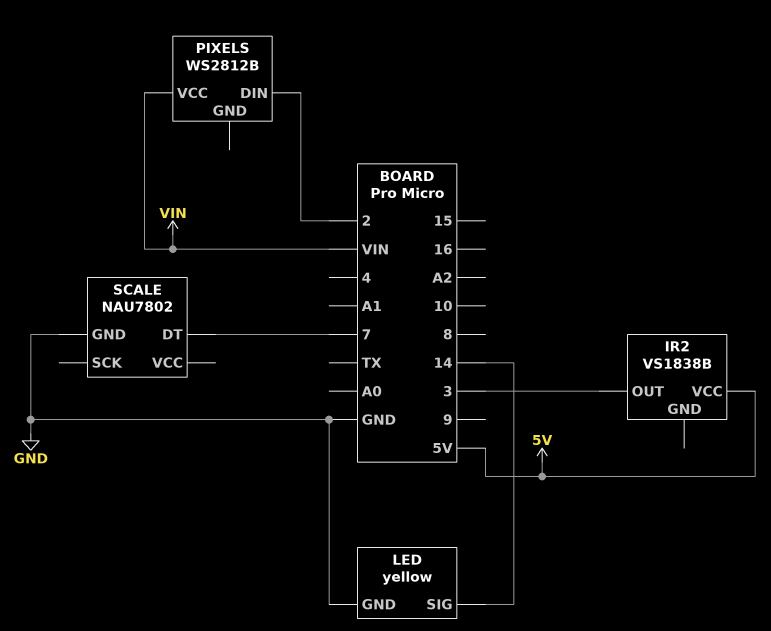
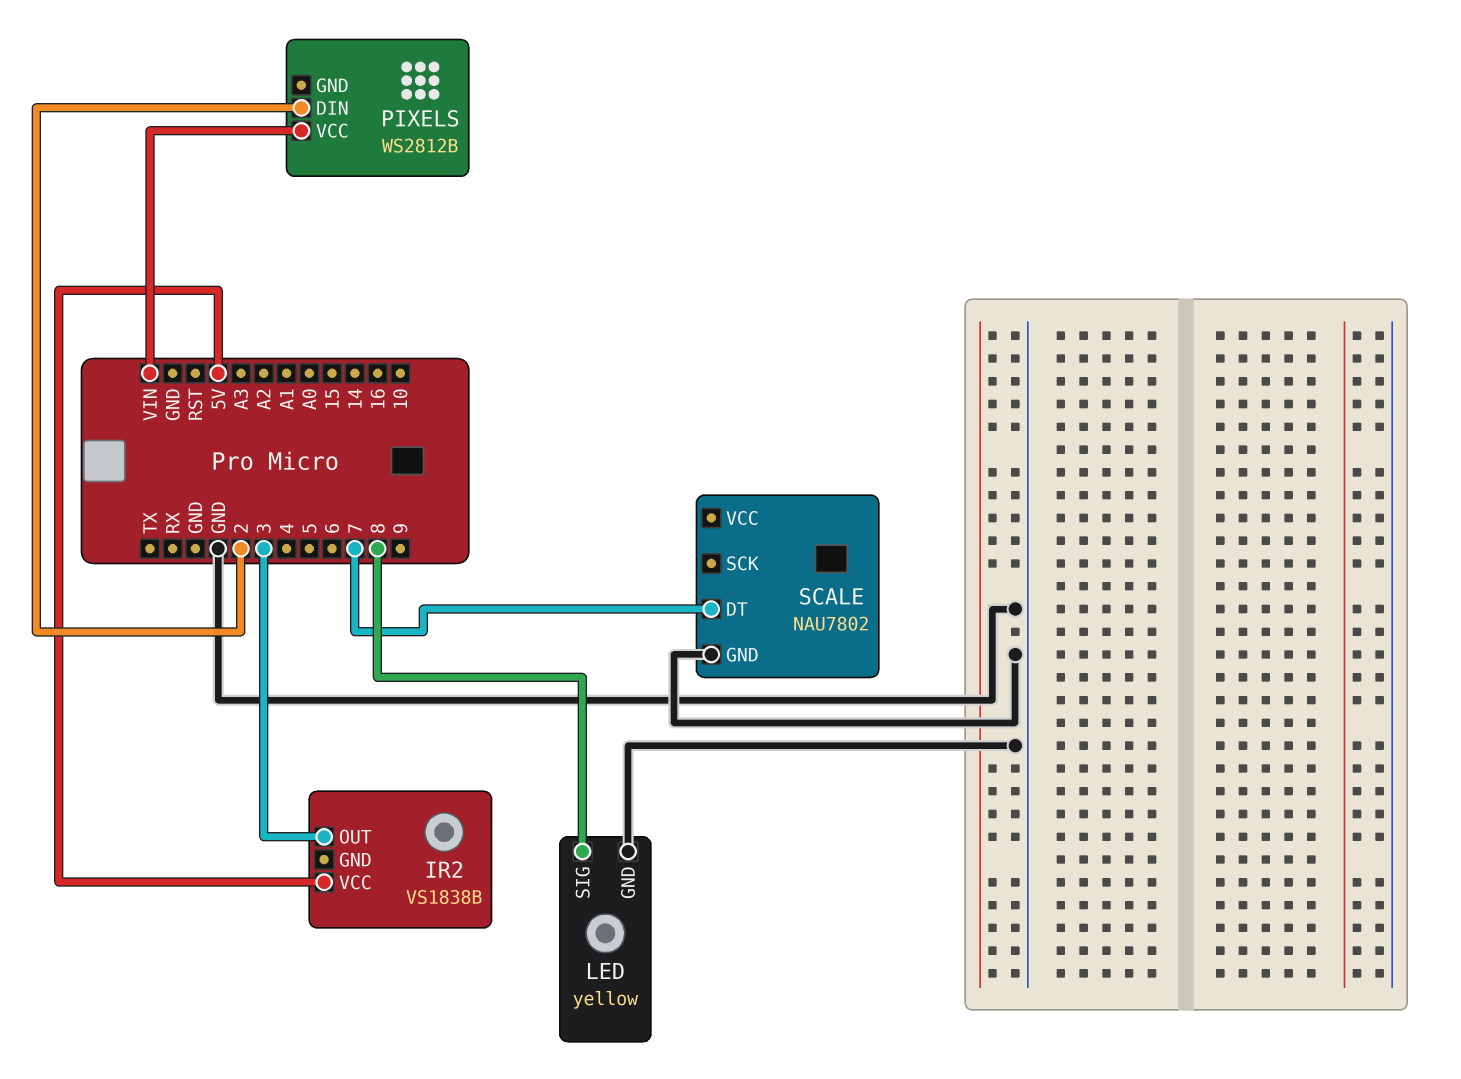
LED pin SIG: 14 -> 8

